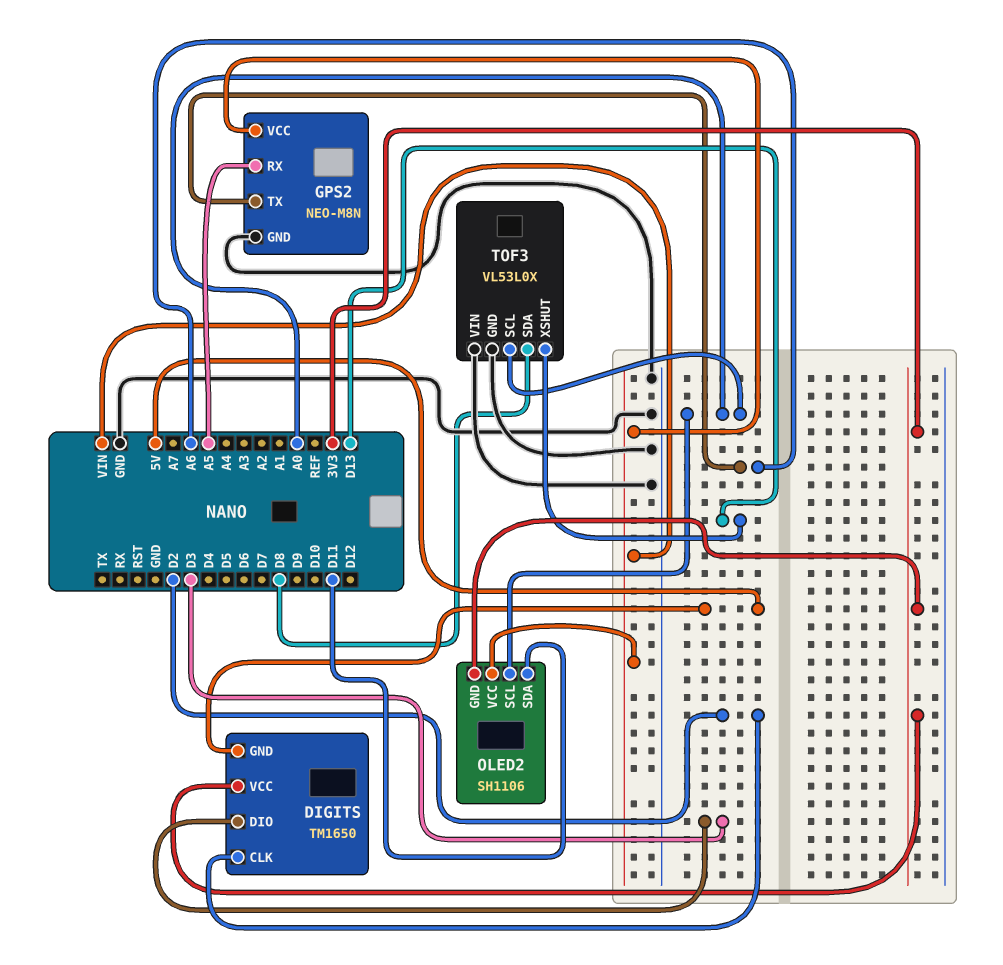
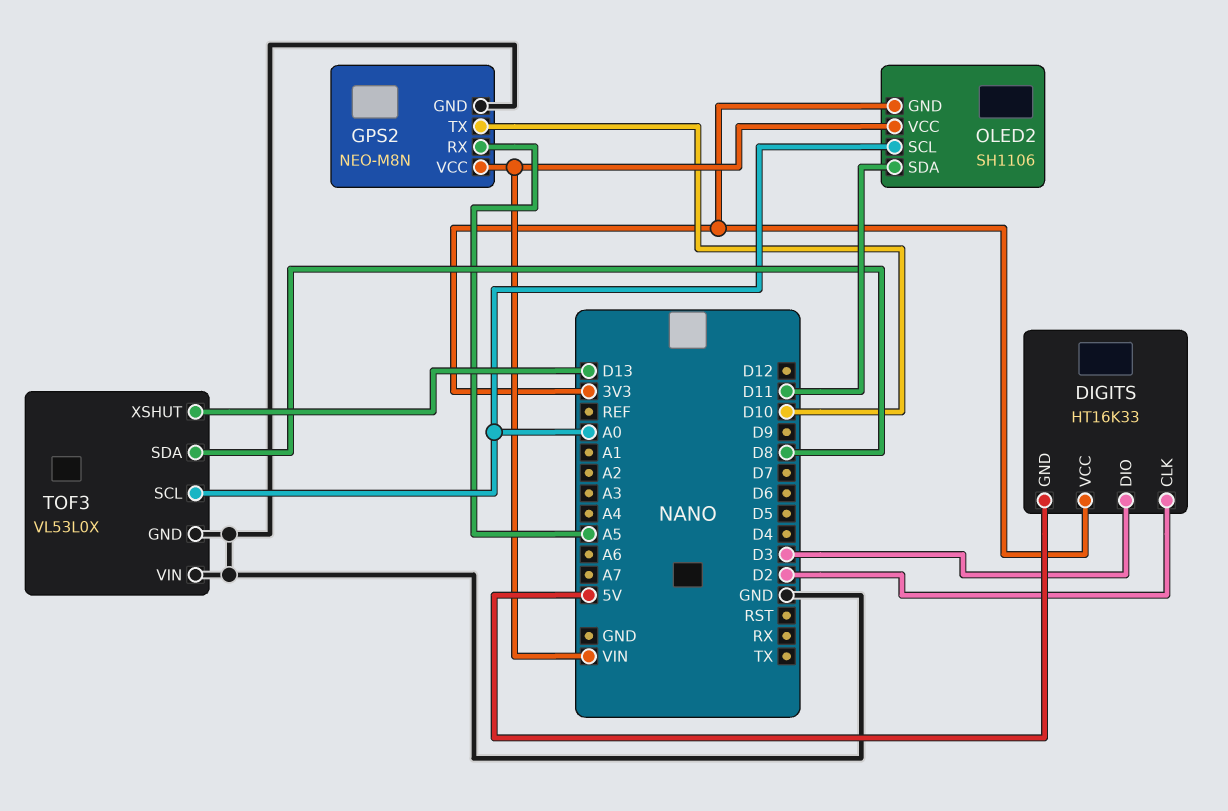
DIGITS: TM1650 -> HT16K33
GPS2 pin TX: A6 -> D10

